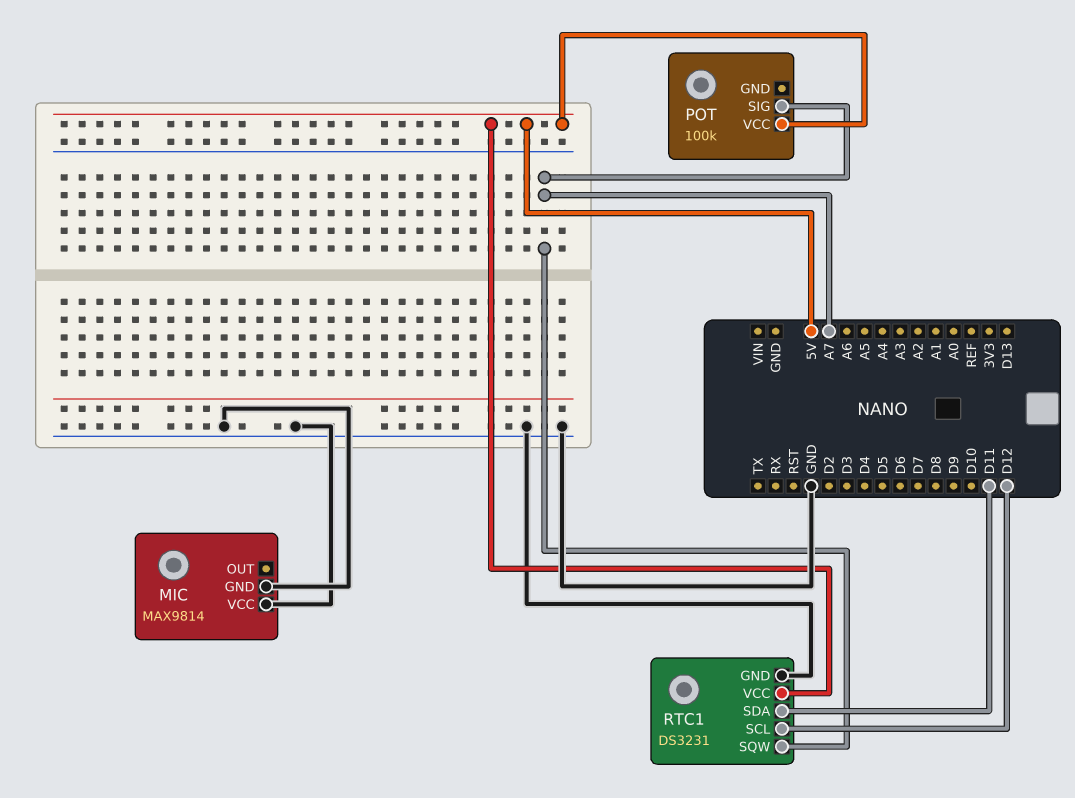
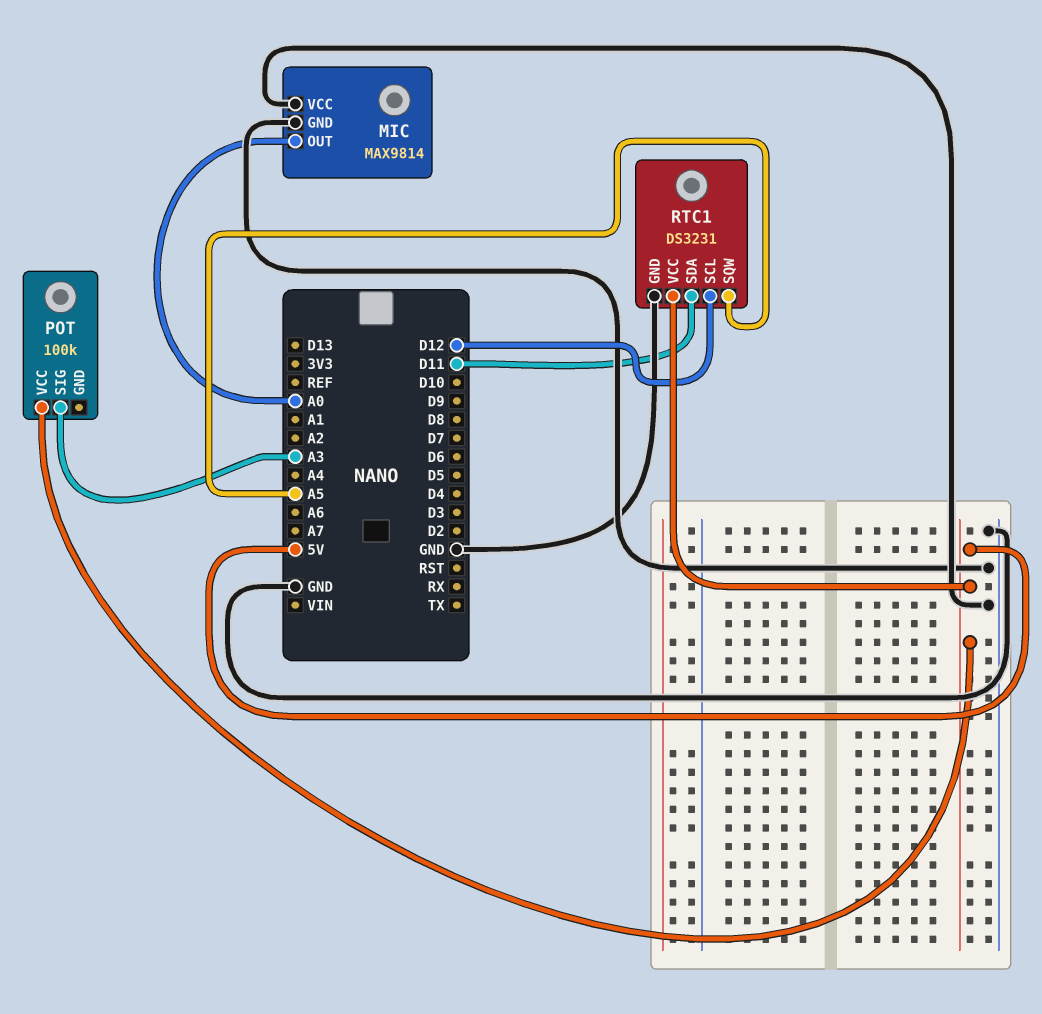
MIC pin OUT: none -> A0
POT pin SIG: A7 -> A3
RTC1 pin SQW: A7 -> A5

